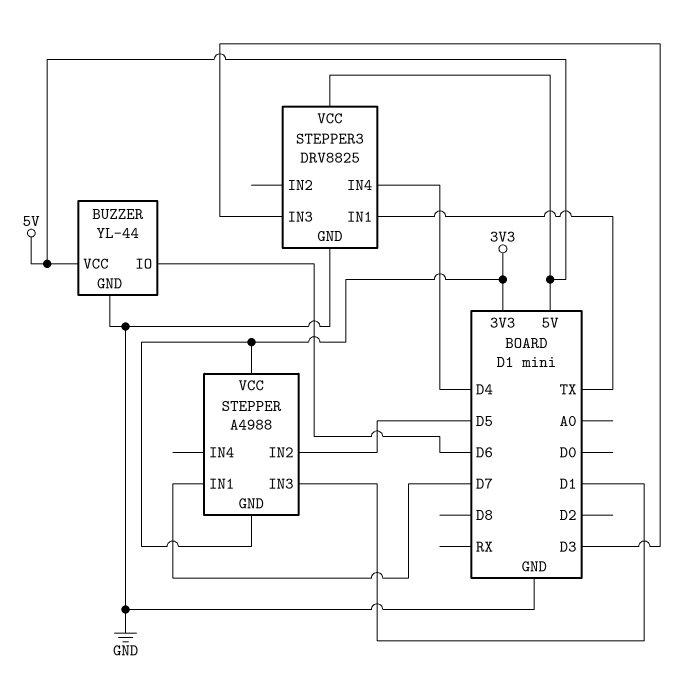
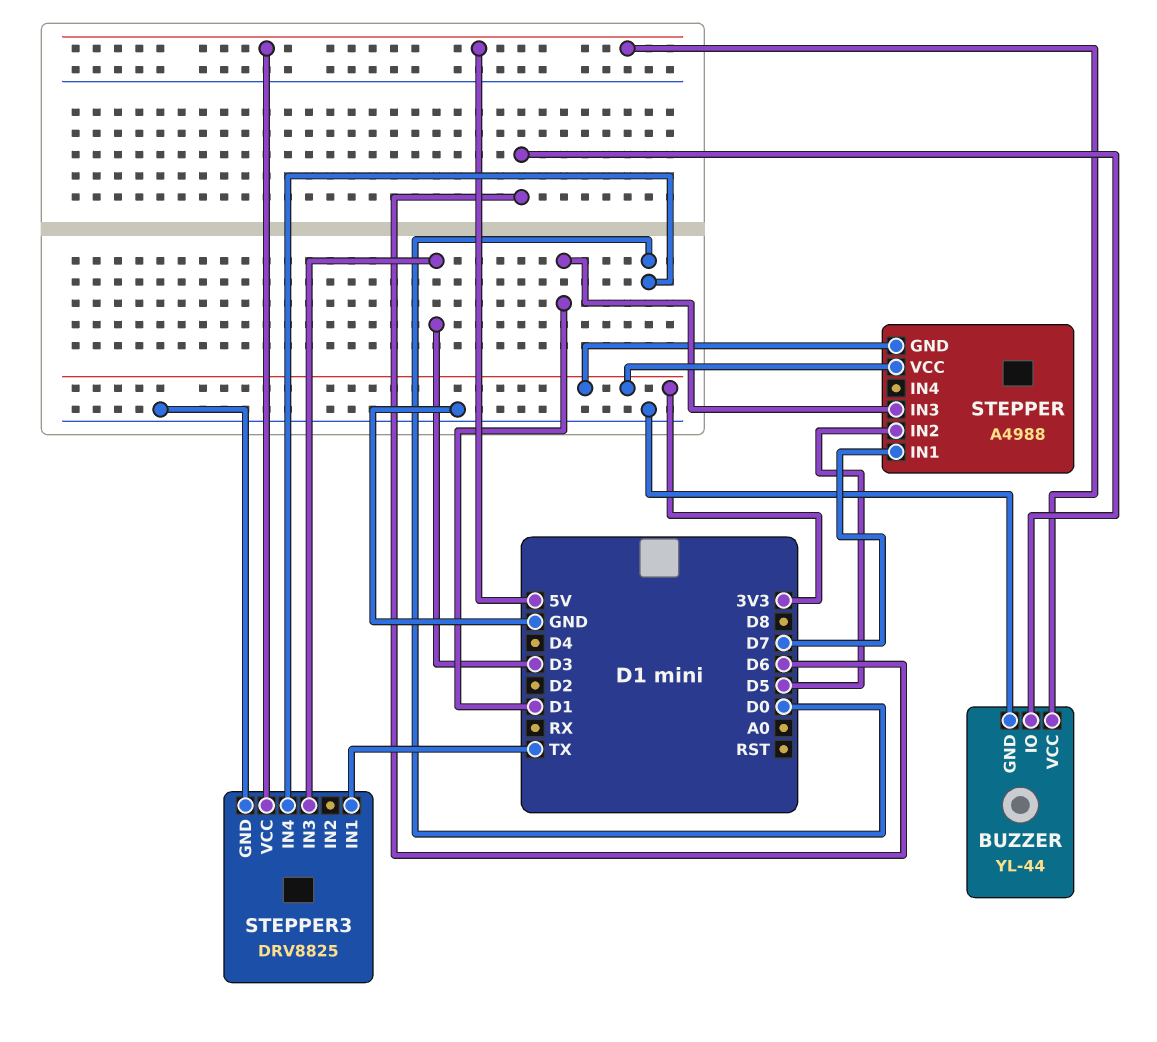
STEPPER3 pin IN4: D4 -> D0

